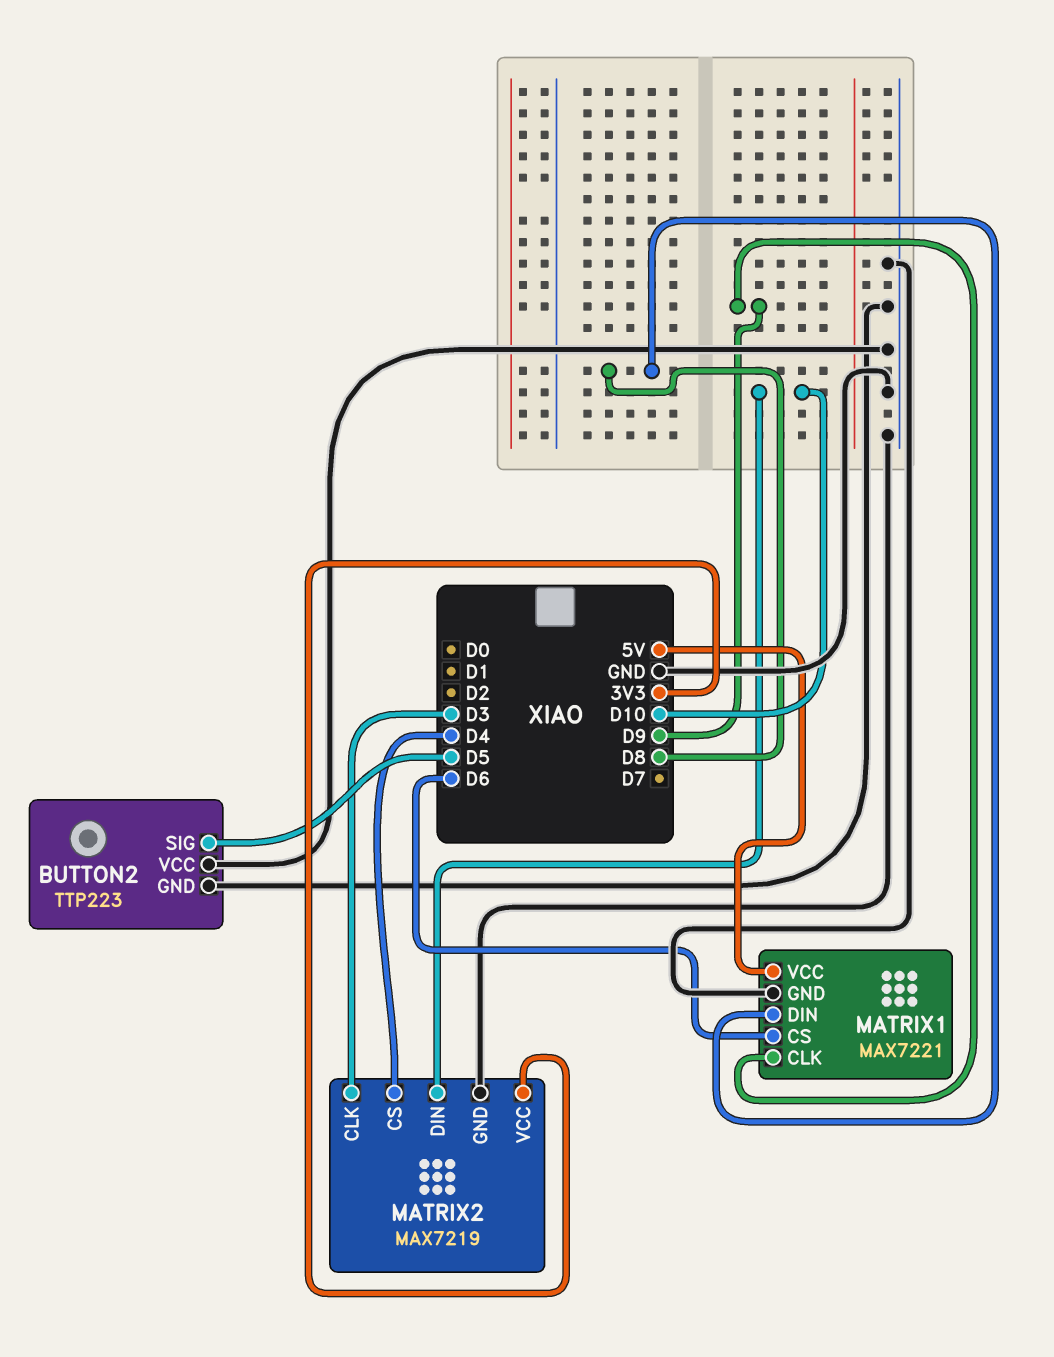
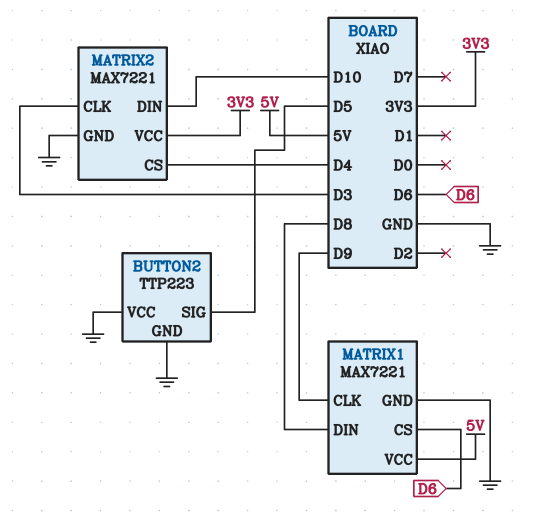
MATRIX2: MAX7219 -> MAX7221

